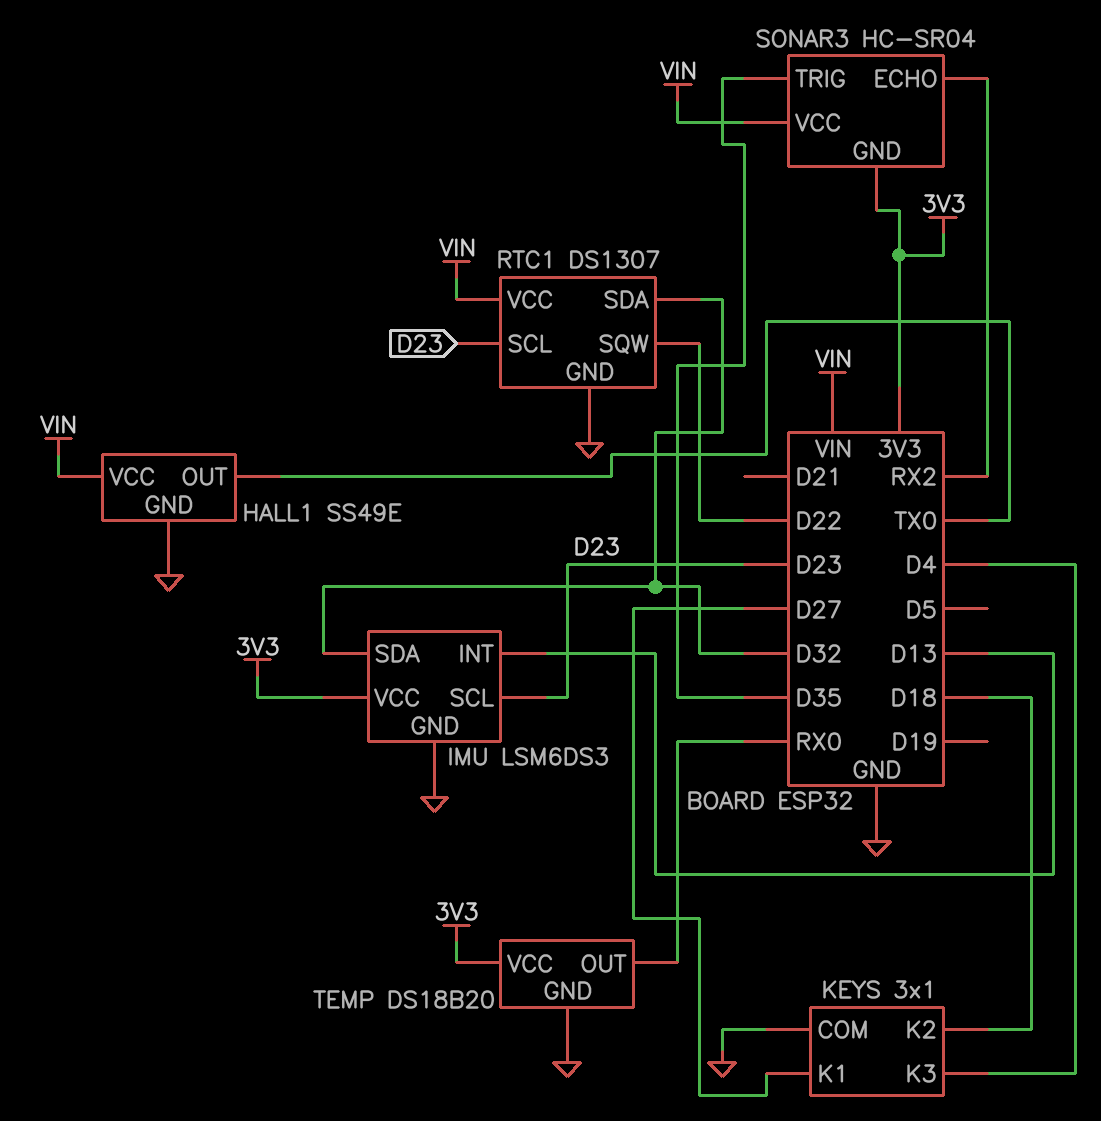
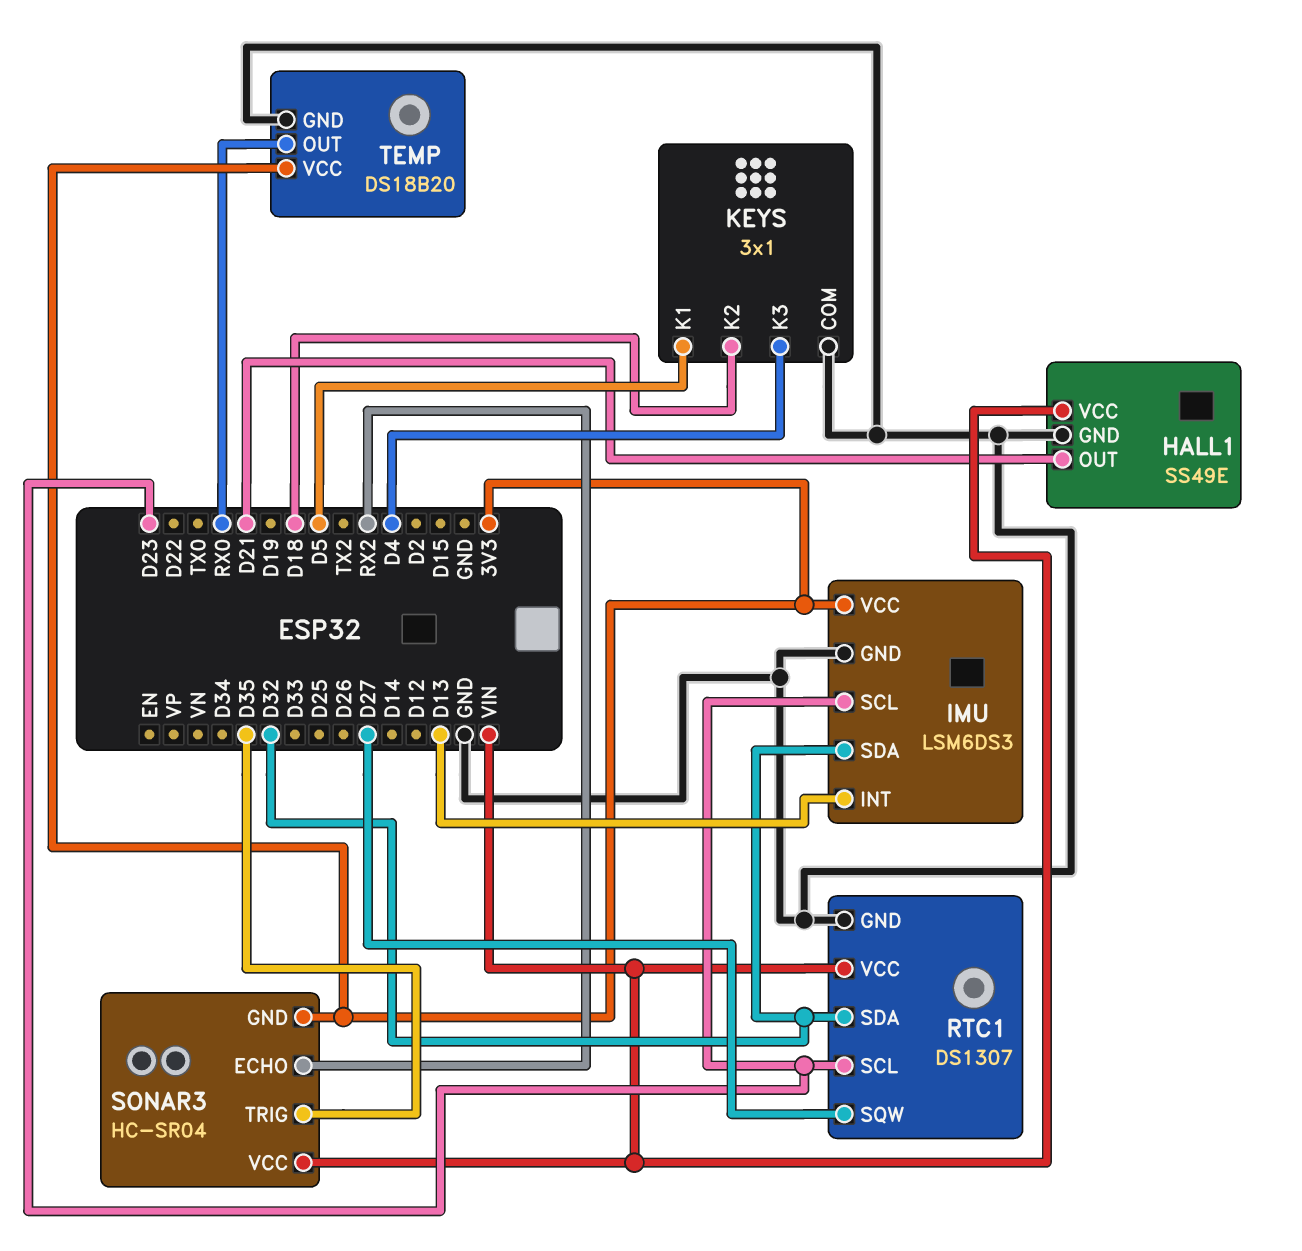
HALL1 pin OUT: TX0 -> D21
KEYS pin K1: D27 -> D5
RTC1 pin SQW: D22 -> D27

